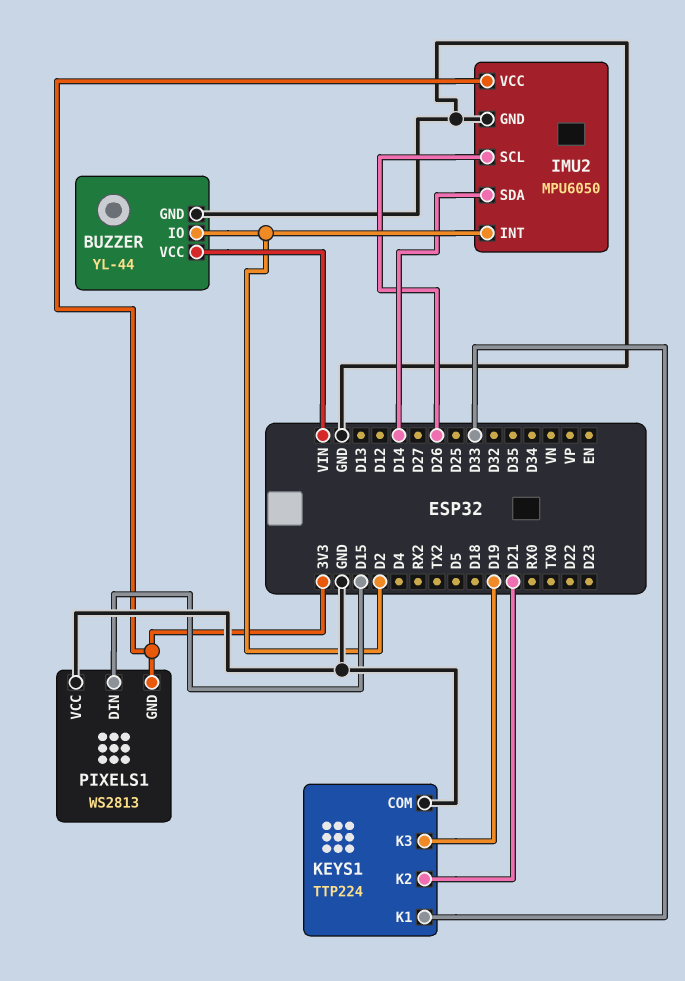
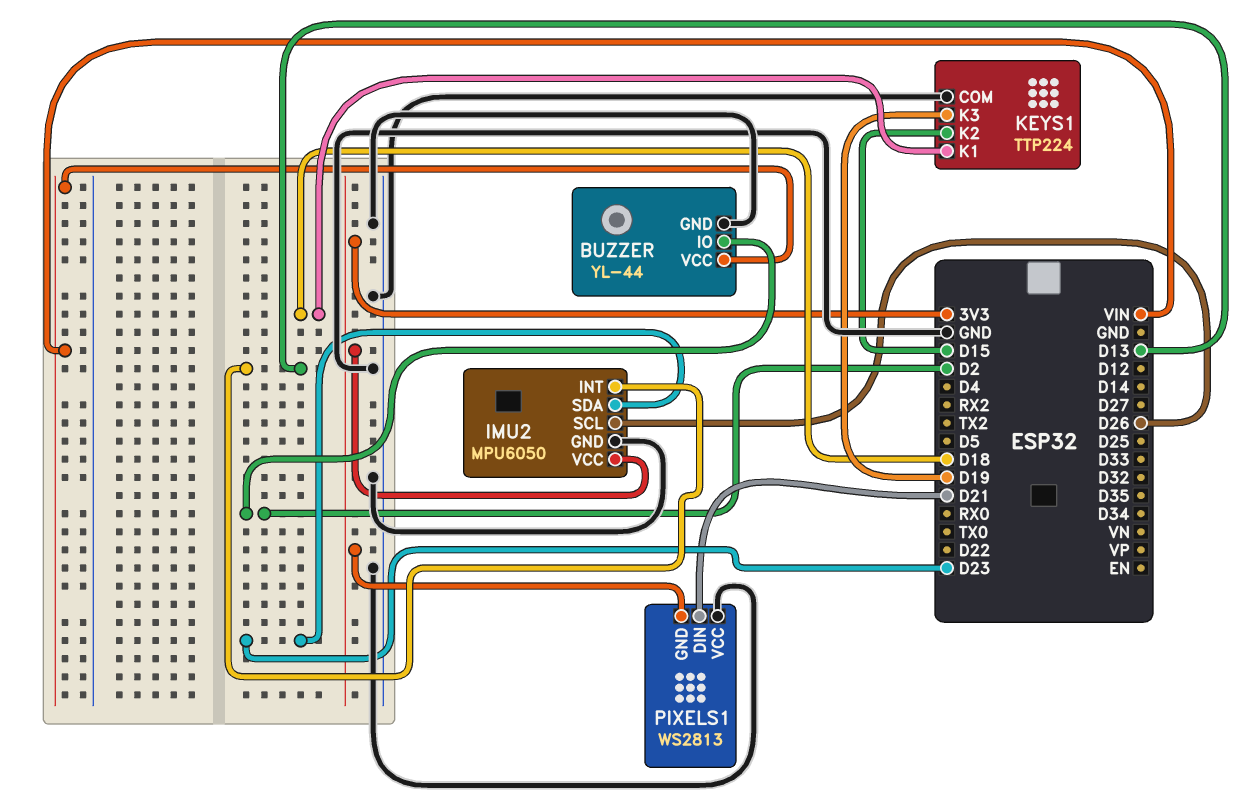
IMU2 pin INT: D2 -> D13
IMU2 pin SDA: D14 -> D23
KEYS1 pin K1: D33 -> D18
KEYS1 pin K2: D21 -> D15
PIXELS1 pin DIN: D15 -> D21

